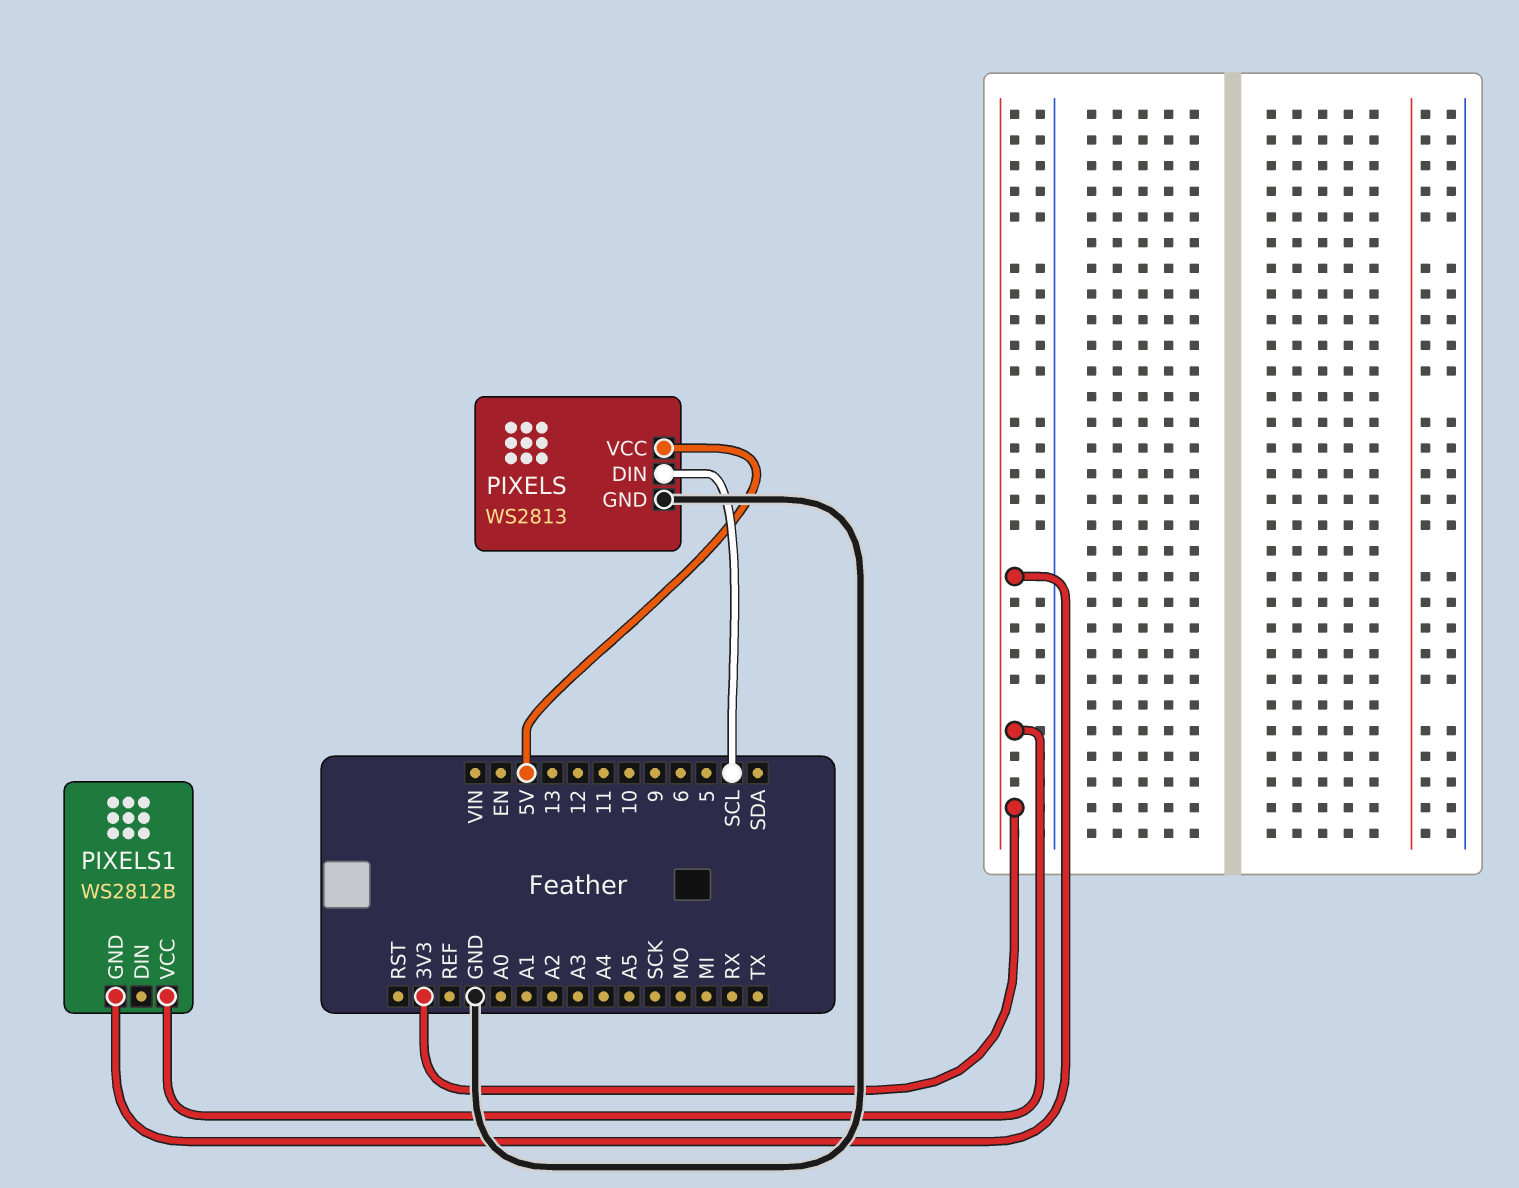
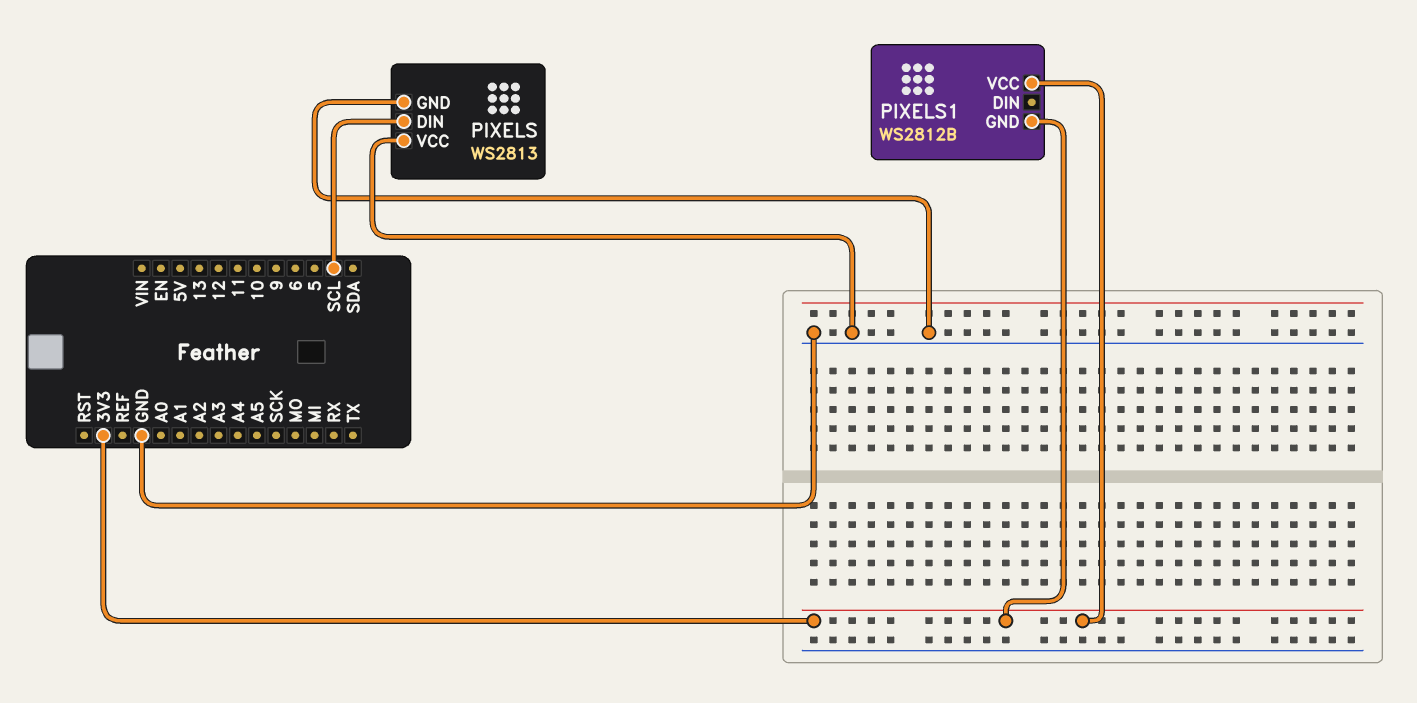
PIXELS pin VCC: 5V -> GND

